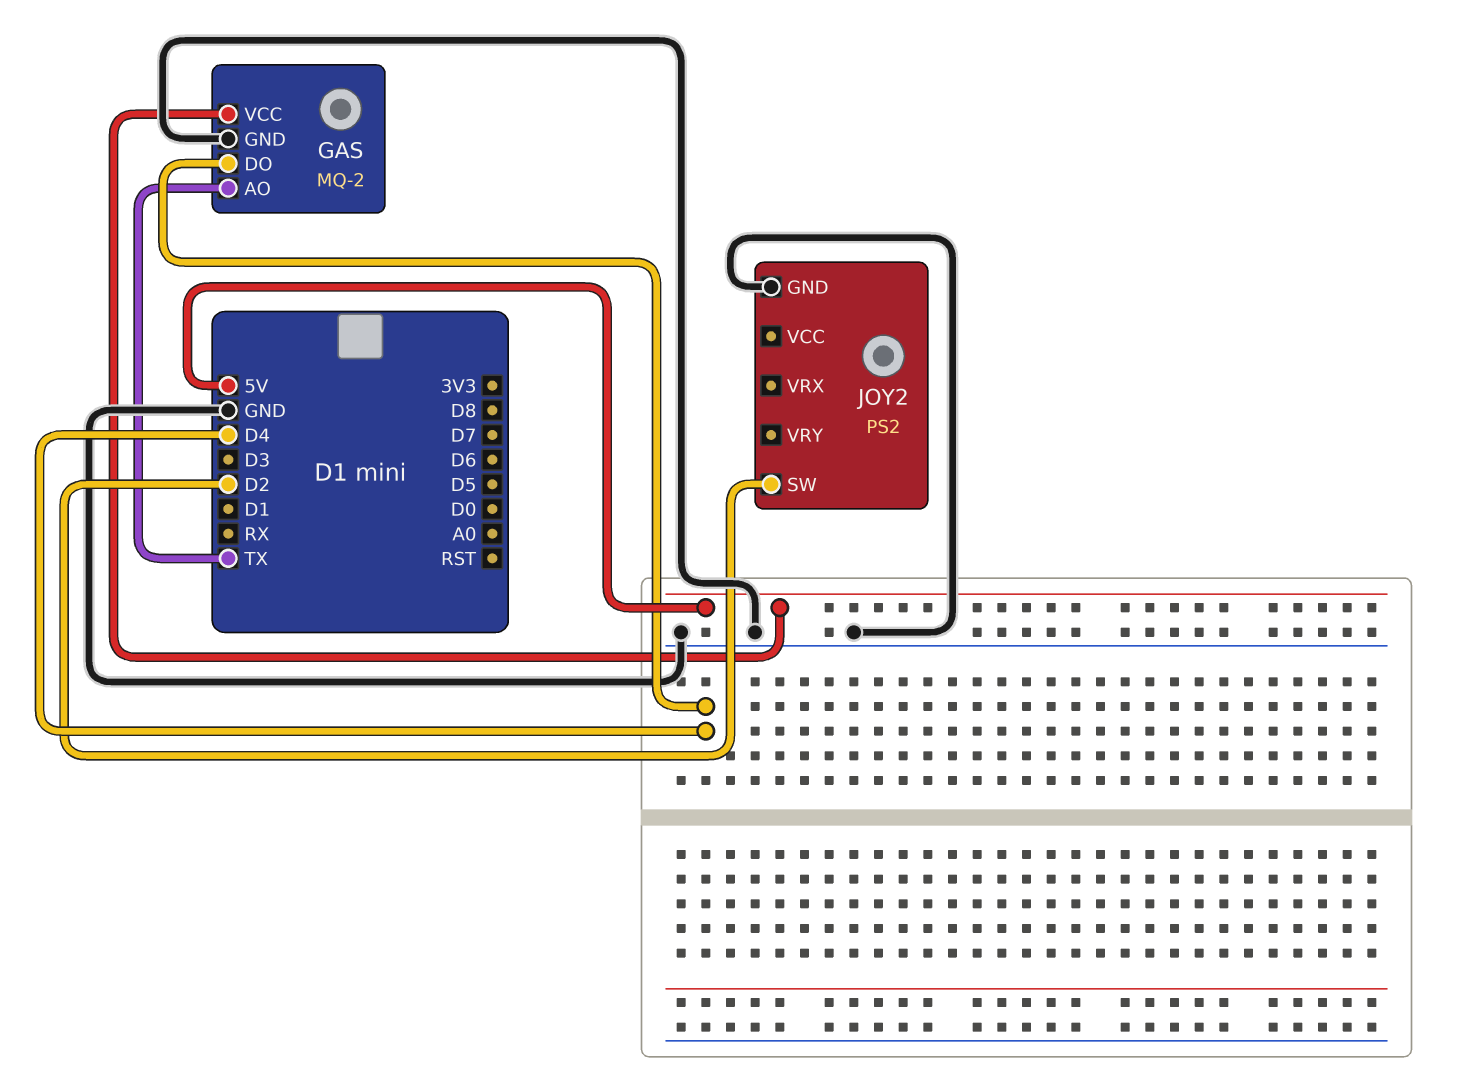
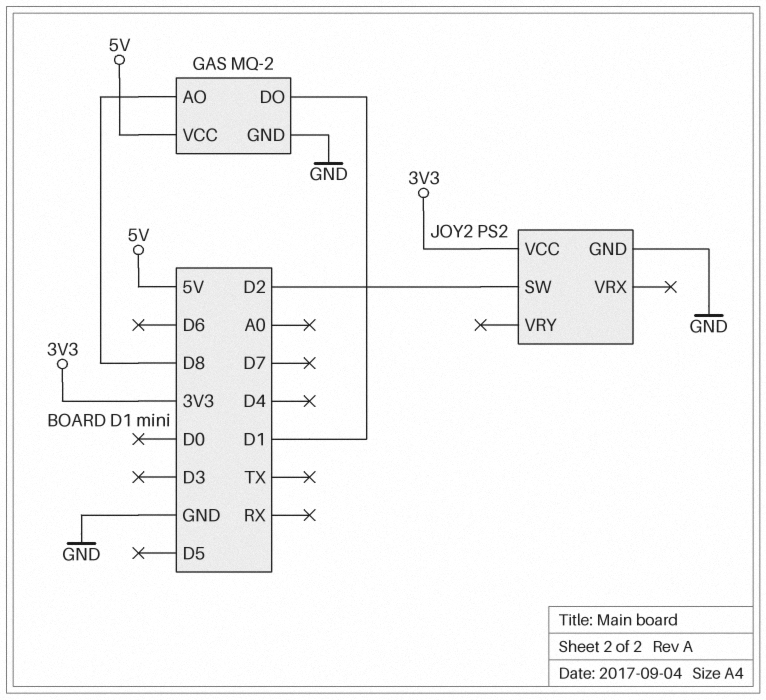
GAS pin AO: TX -> D8
GAS pin DO: D4 -> D1
JOY2 pin VCC: none -> 3V3

